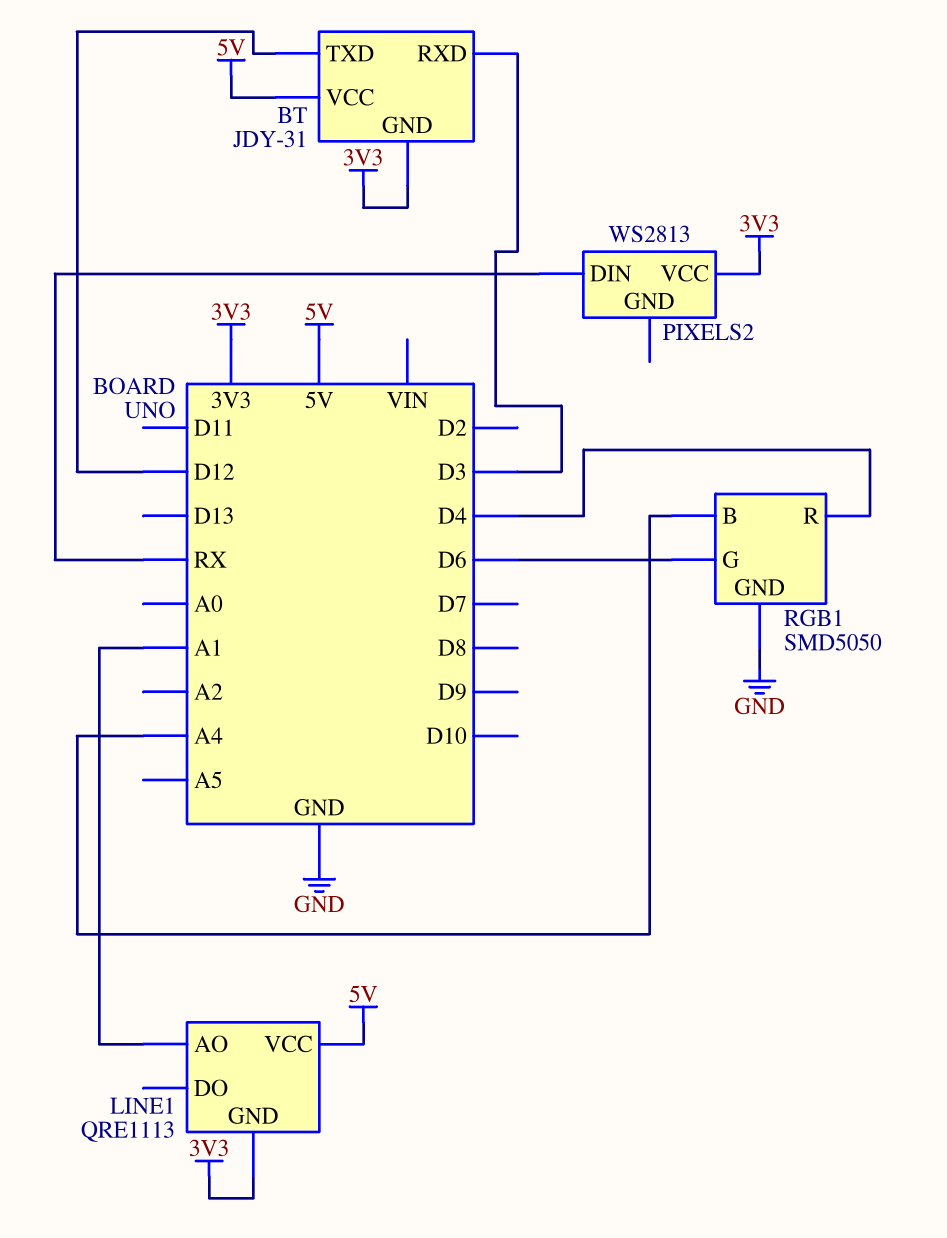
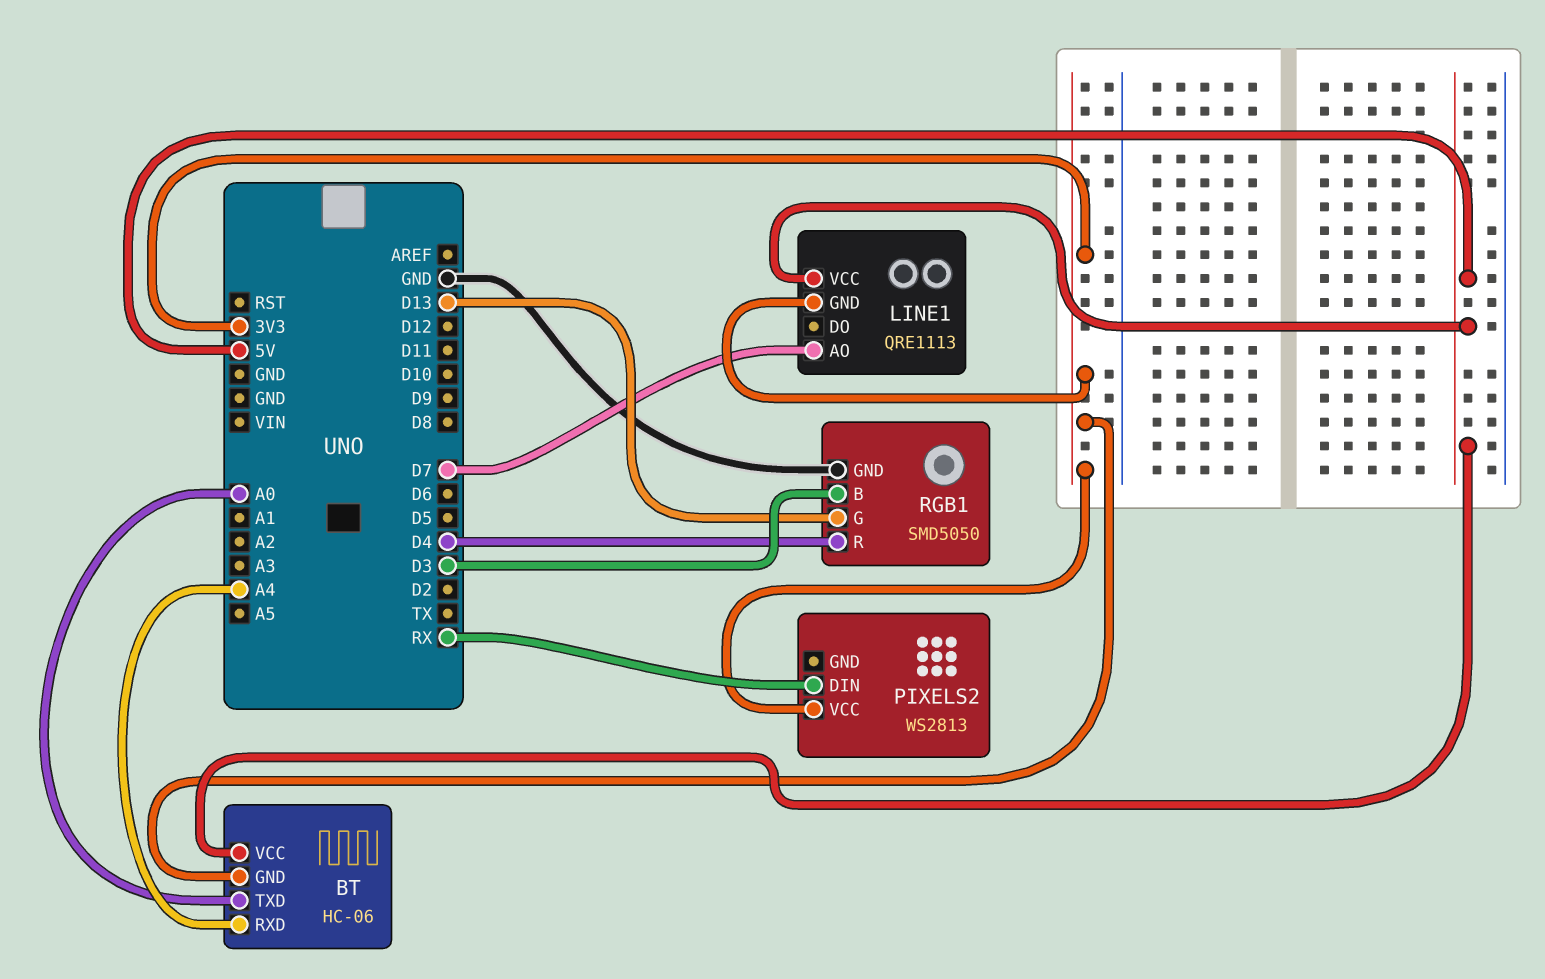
BT: JDY-31 -> HC-06
BT pin RXD: D3 -> A4
BT pin TXD: D12 -> A0
LINE1 pin AO: A1 -> D7
RGB1 pin B: A4 -> D3
RGB1 pin G: D6 -> D13

